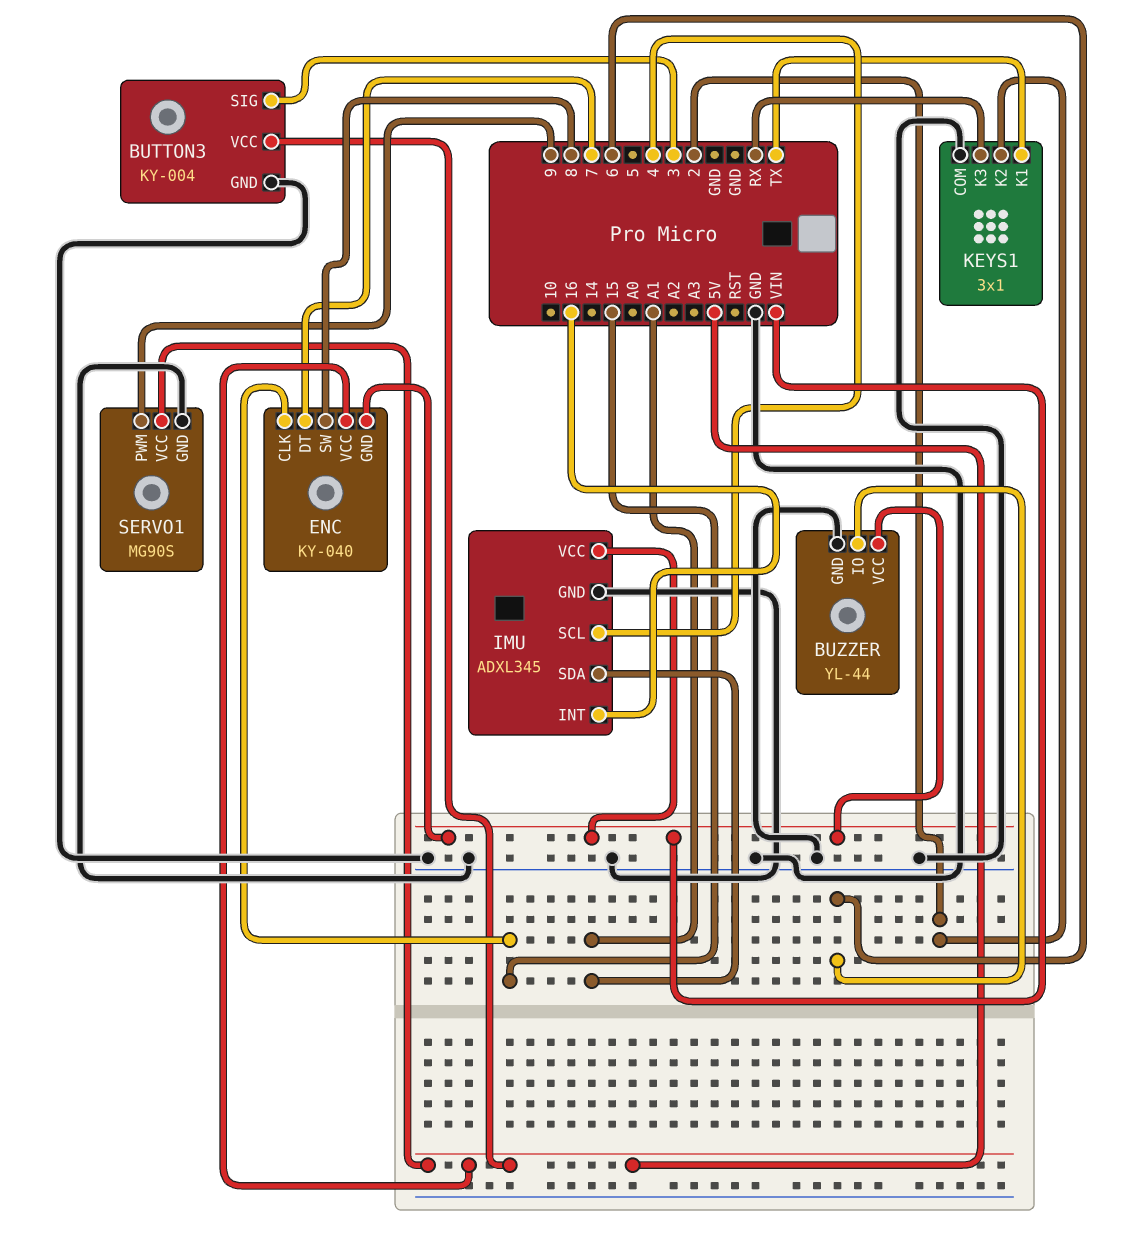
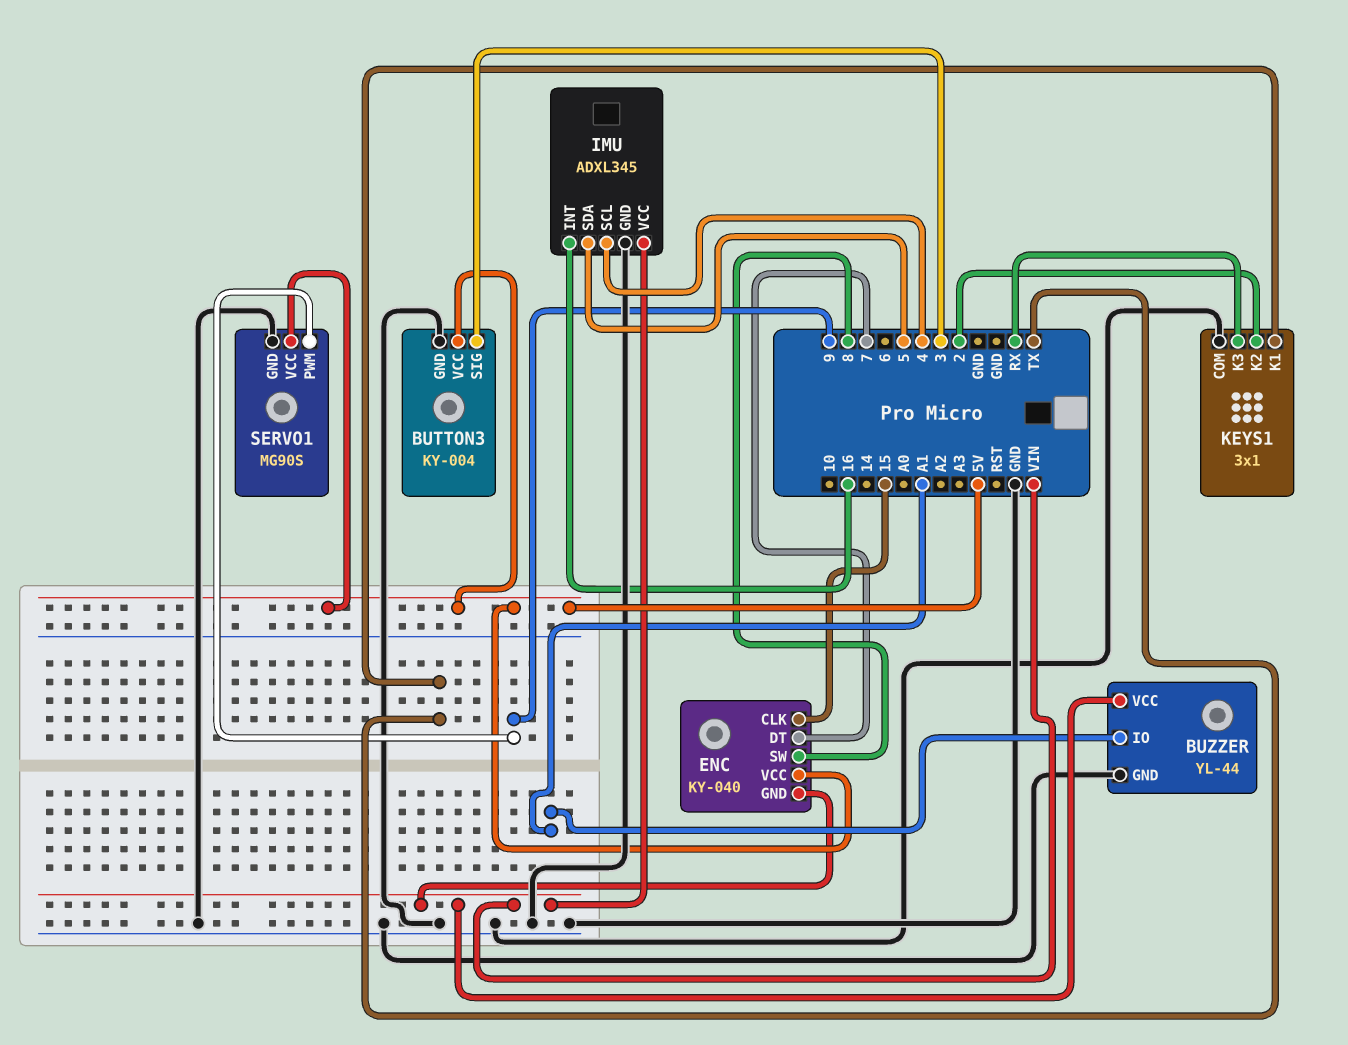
BUZZER pin IO: 6 -> A1
IMU pin SDA: A1 -> 5

